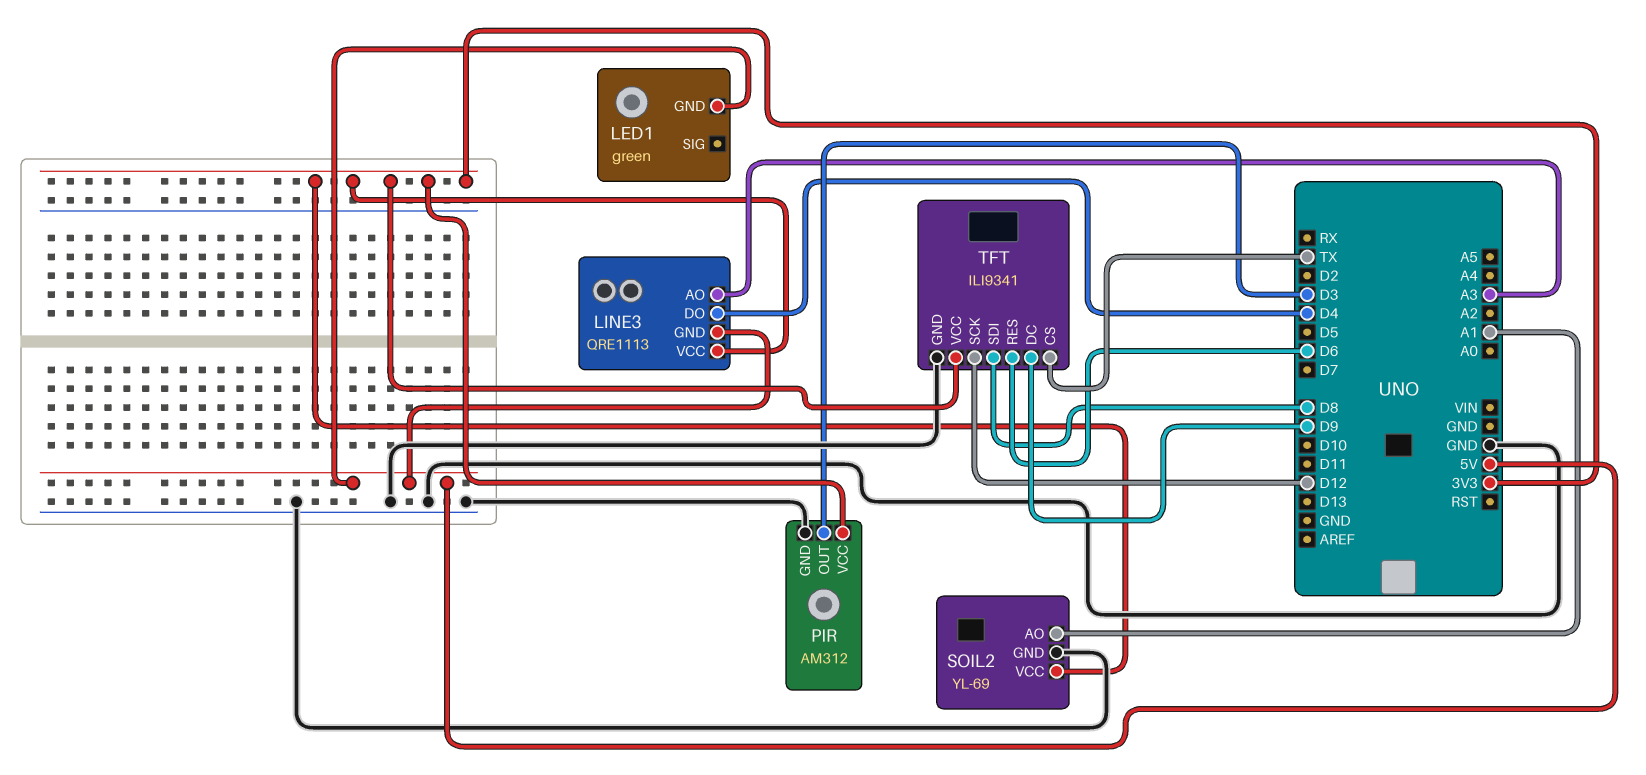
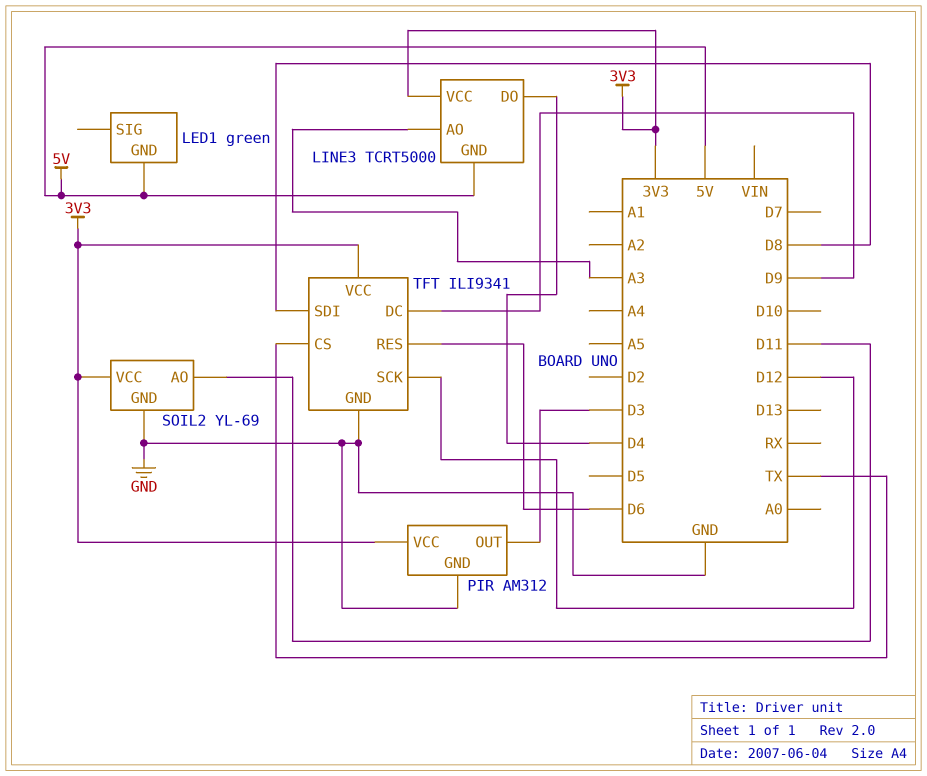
LINE3: QRE1113 -> TCRT5000
SOIL2 pin AO: A1 -> D11

